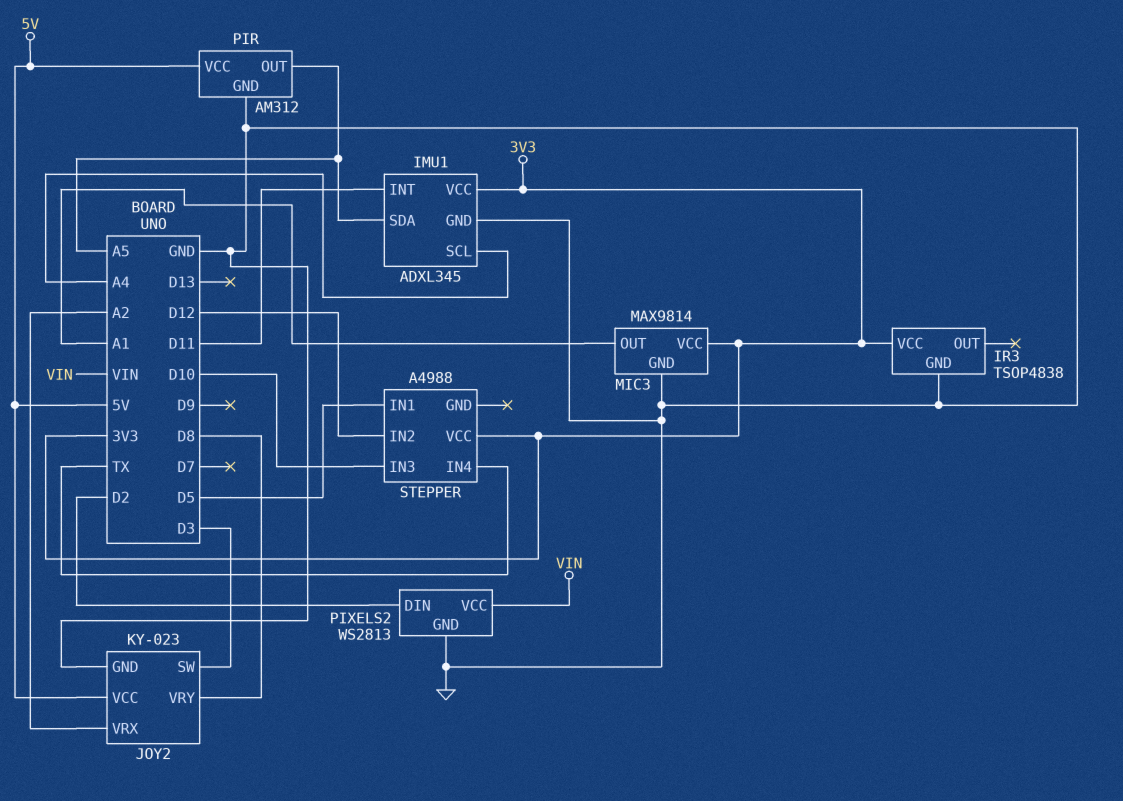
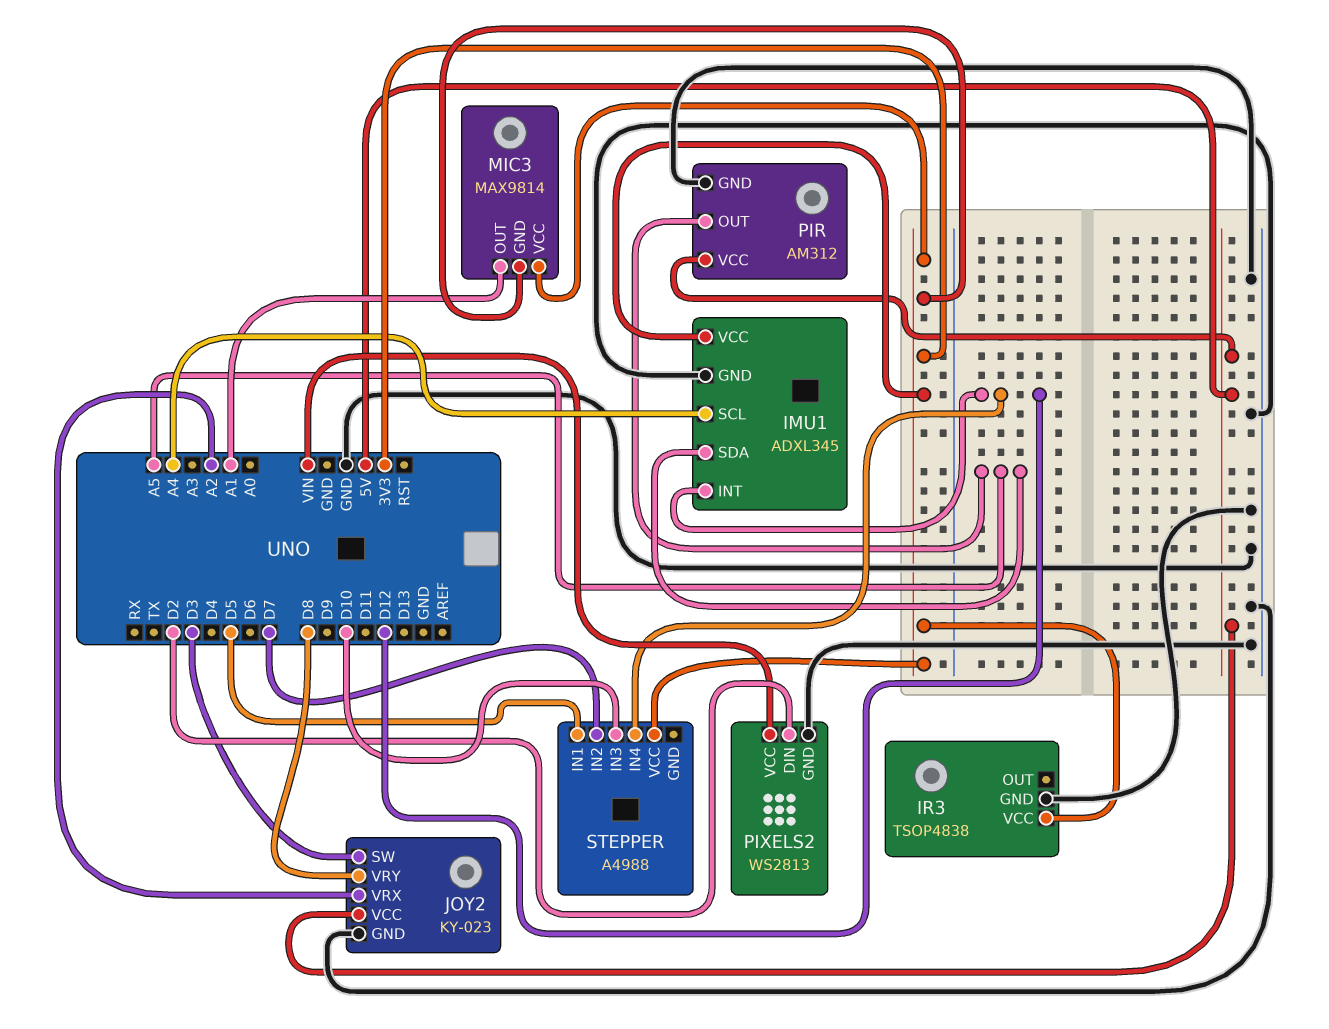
IMU1 pin INT: D11 -> D12
MIC3 pin GND: GND -> 3V3
STEPPER pin IN2: D12 -> D7
STEPPER pin IN4: TX -> D12

